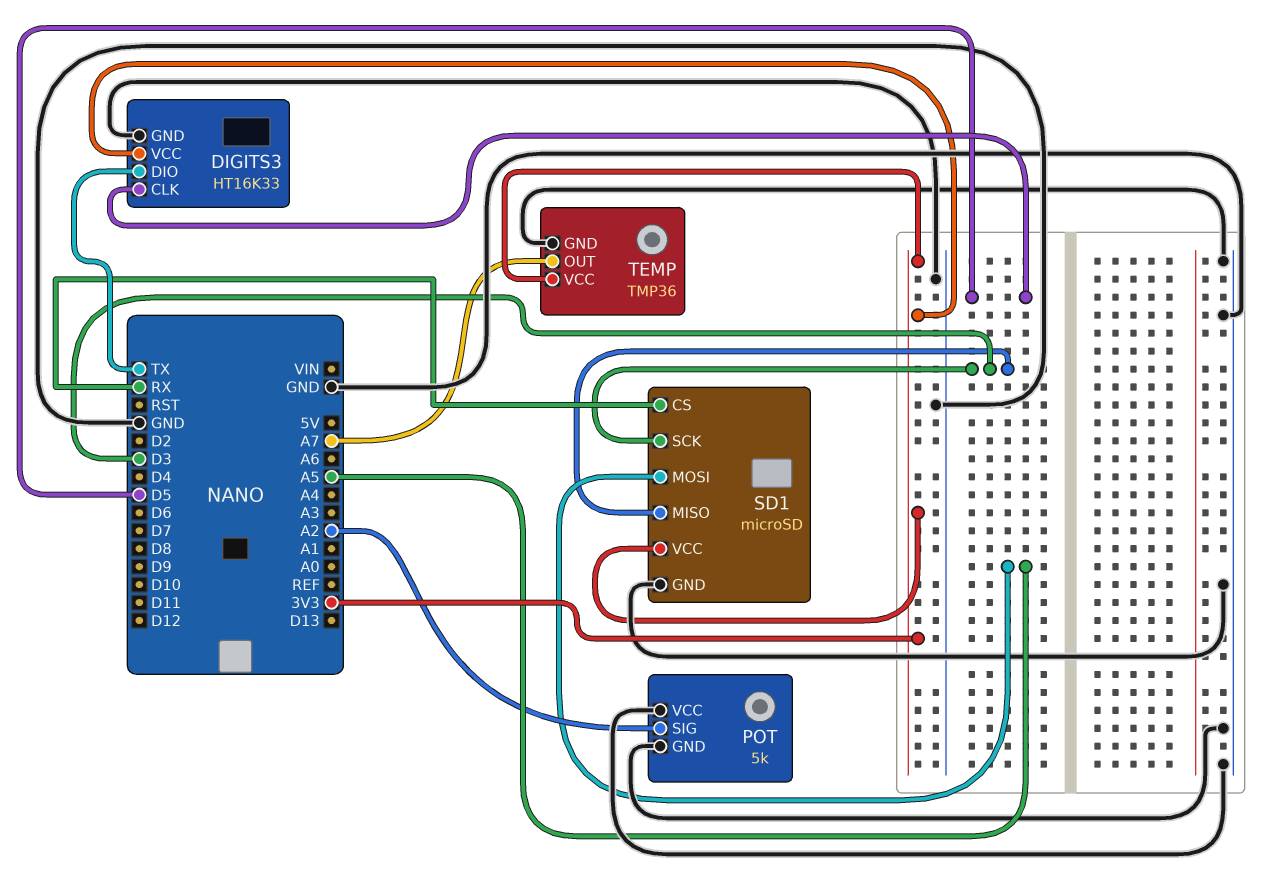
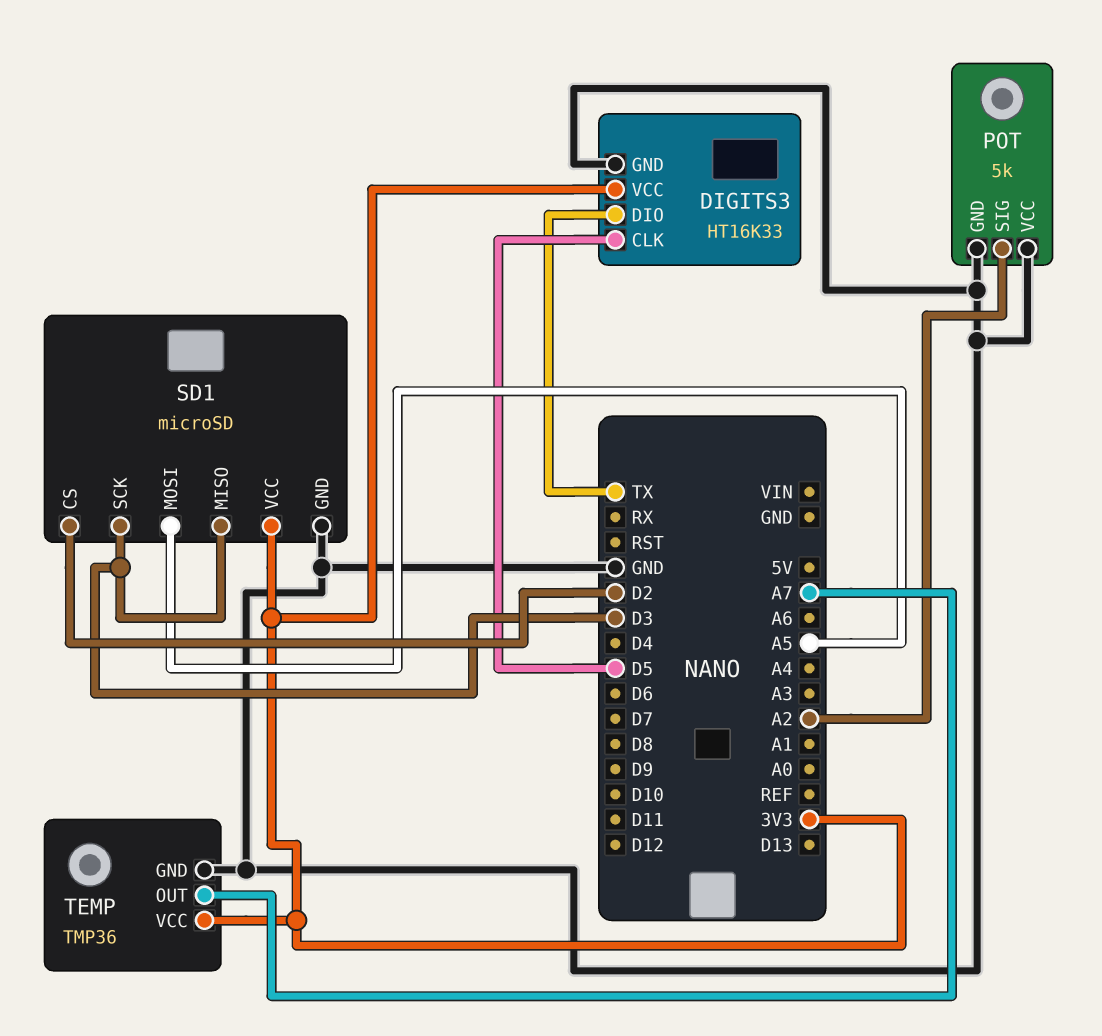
SD1 pin CS: RX -> D2

